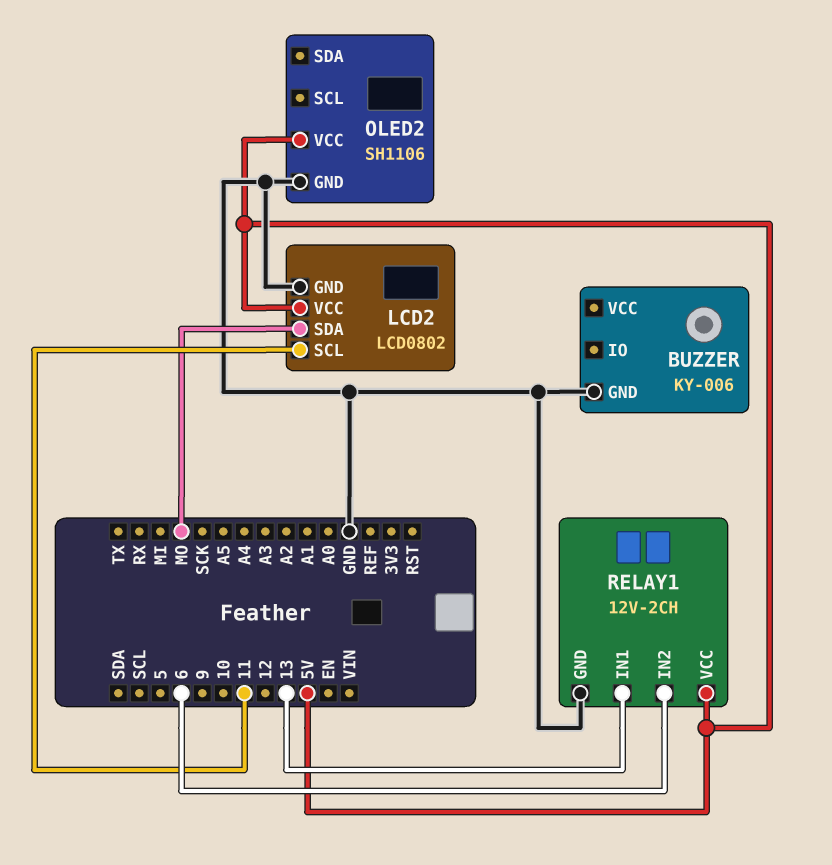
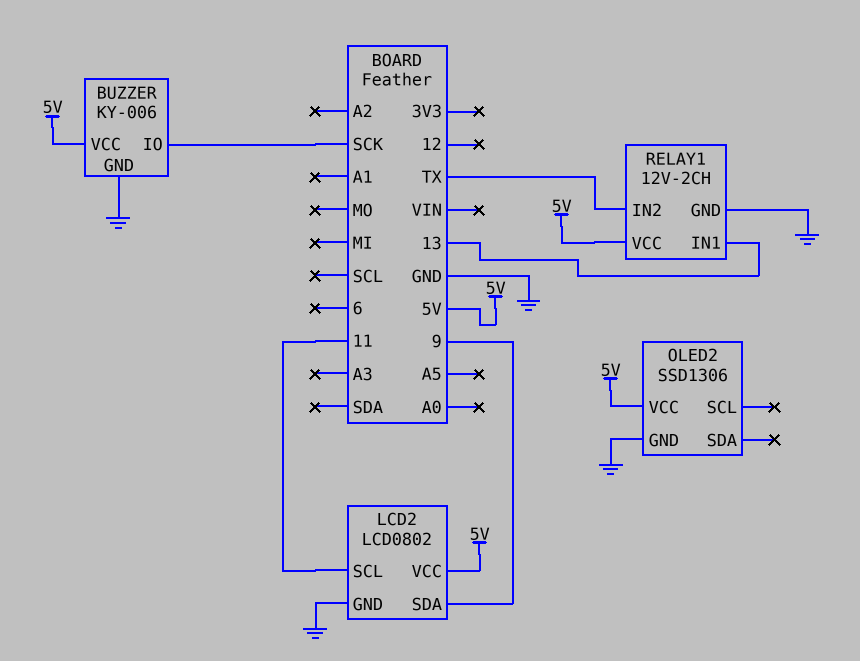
BUZZER pin IO: none -> SCK
BUZZER pin VCC: none -> 5V
LCD2 pin SDA: MO -> 9
OLED2: SH1106 -> SSD1306
RELAY1 pin IN2: 6 -> TX

